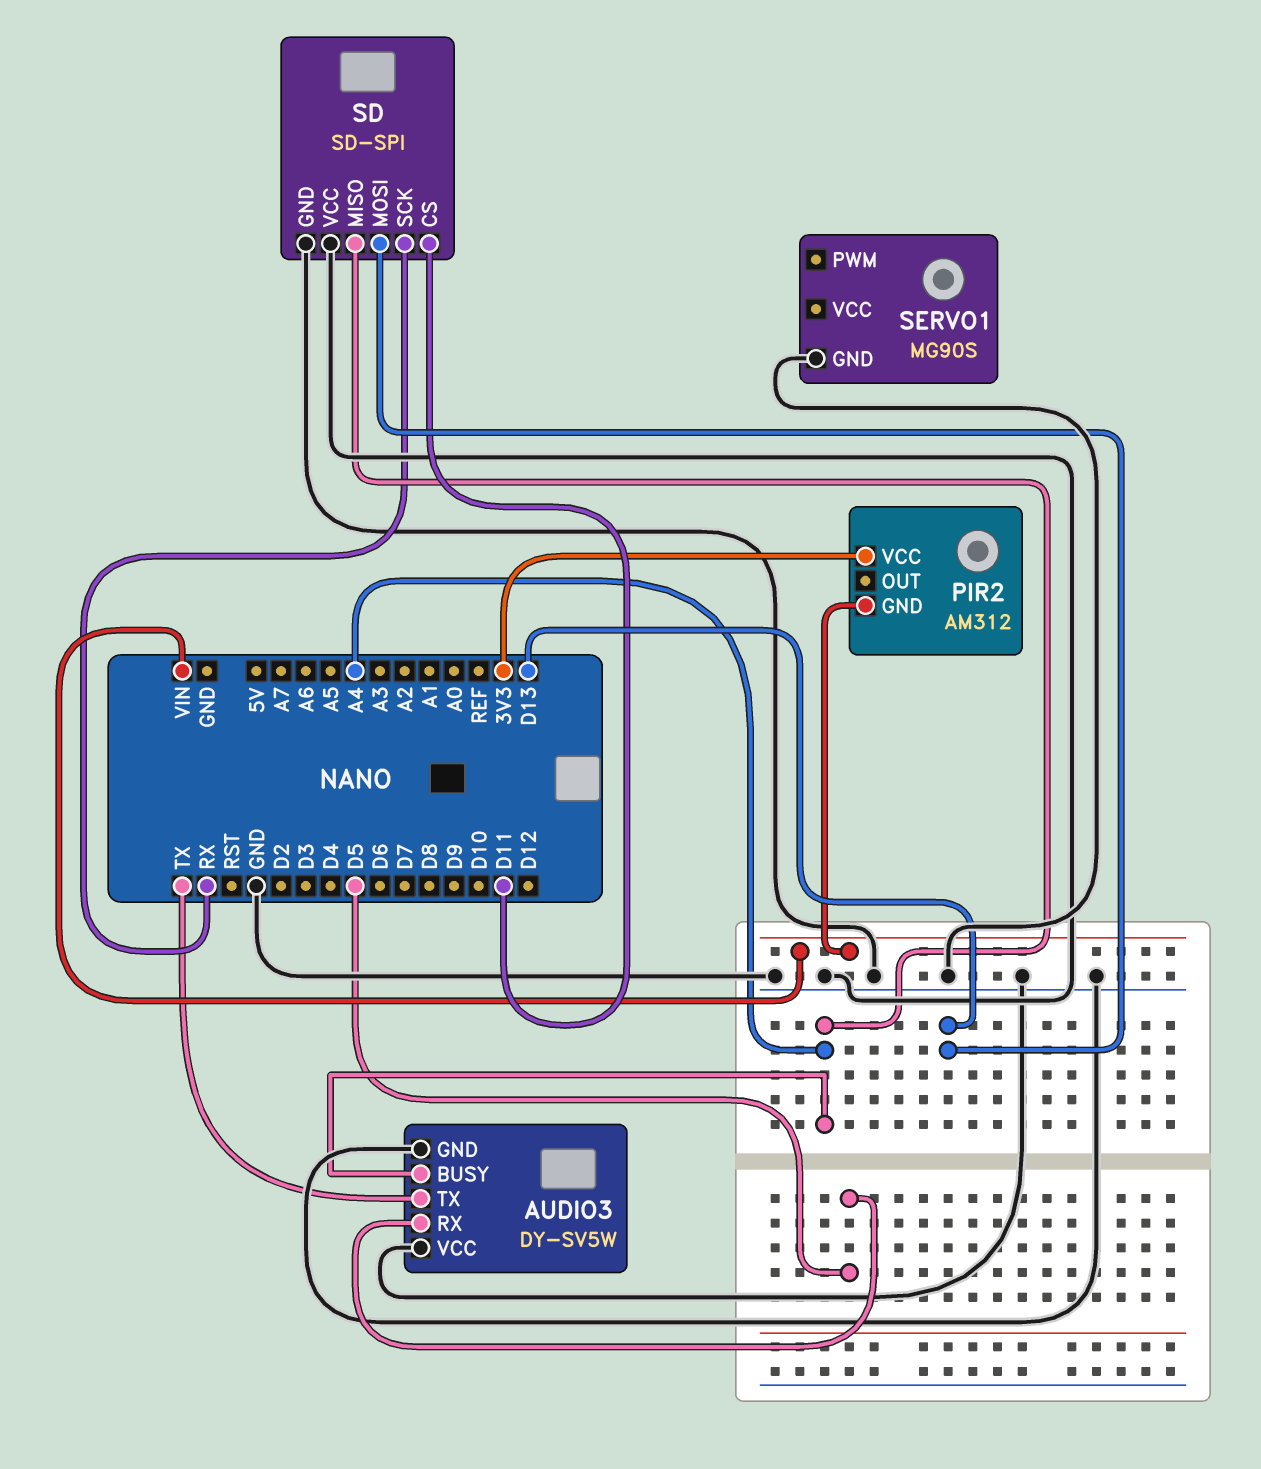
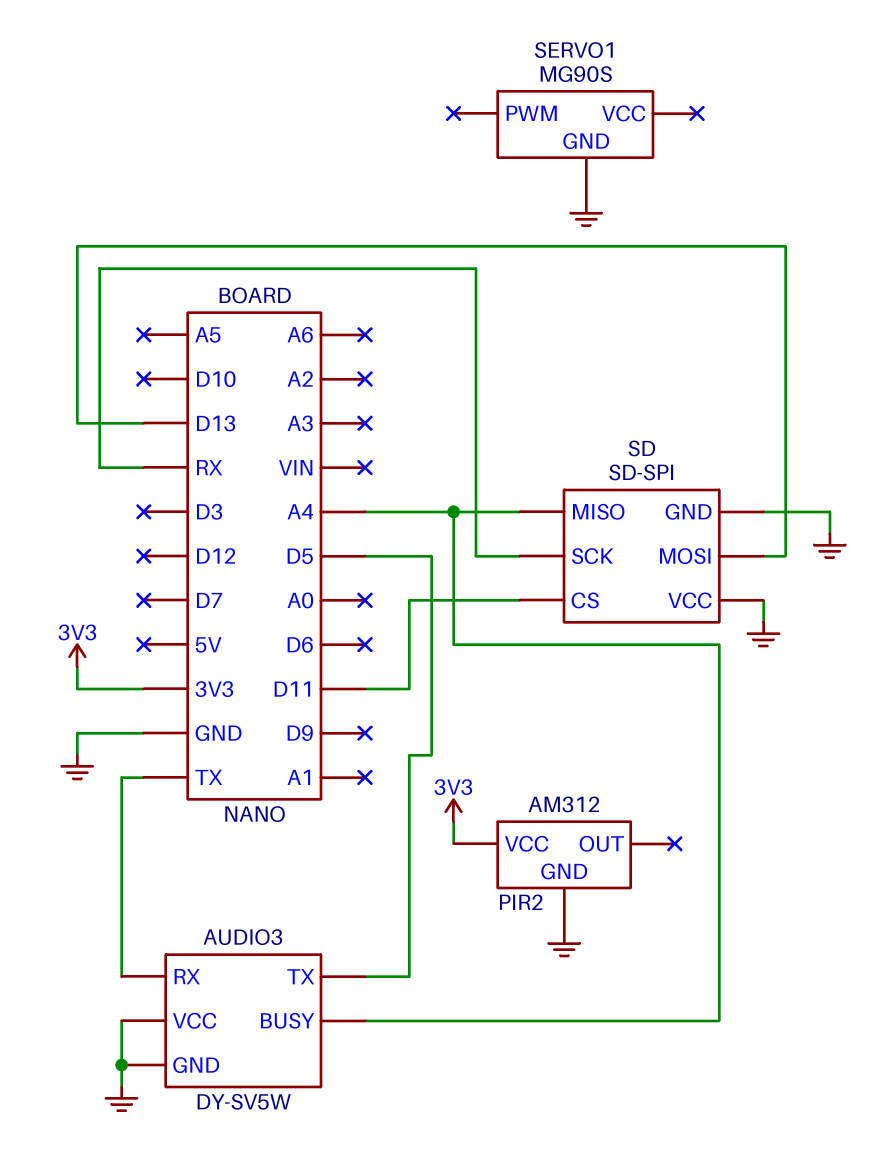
AUDIO3 pin RX: D5 -> TX
AUDIO3 pin TX: TX -> D5
PIR2 pin GND: VIN -> GND

